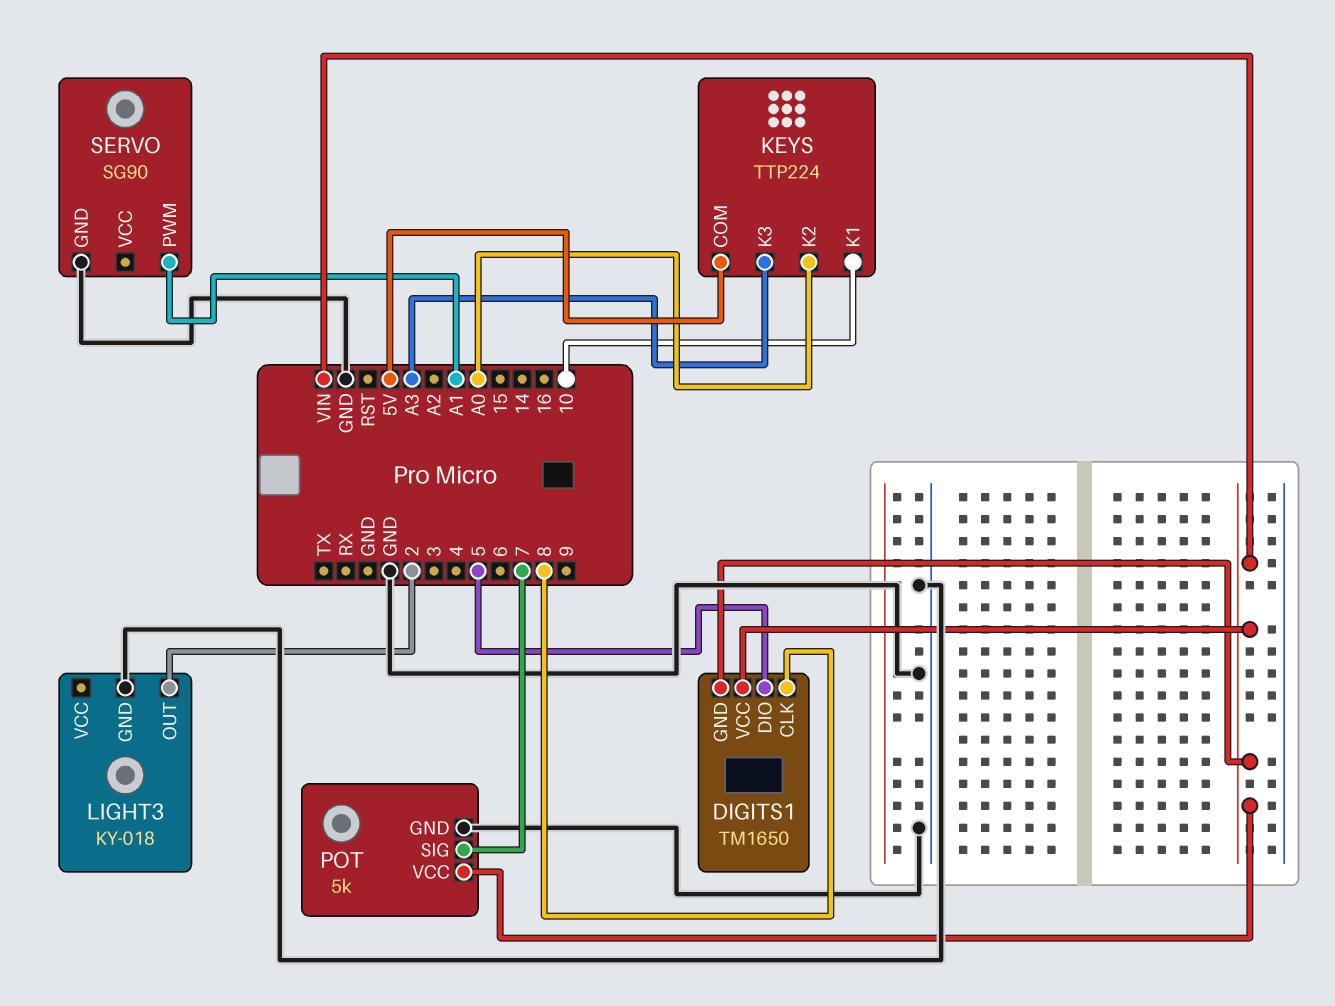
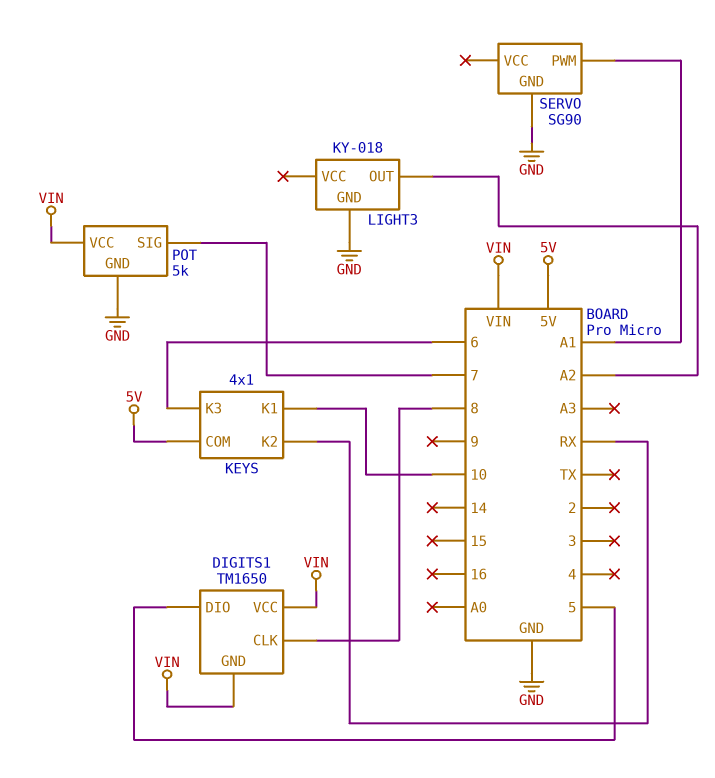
KEYS: TTP224 -> 4x1
KEYS pin K2: A0 -> RX
KEYS pin K3: A3 -> 6
LIGHT3 pin OUT: 2 -> A2

